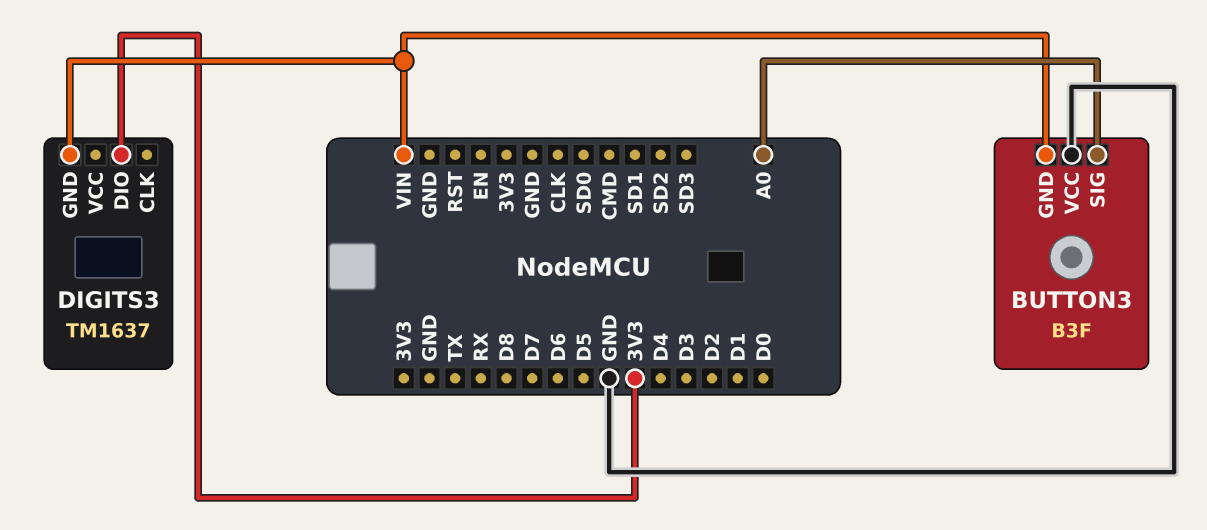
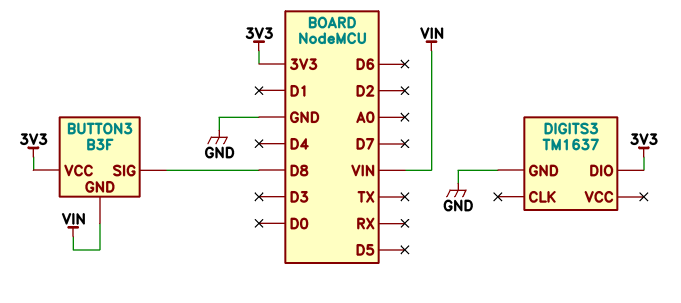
BUTTON3 pin SIG: A0 -> D8
BUTTON3 pin VCC: GND -> 3V3
DIGITS3 pin GND: VIN -> GND

